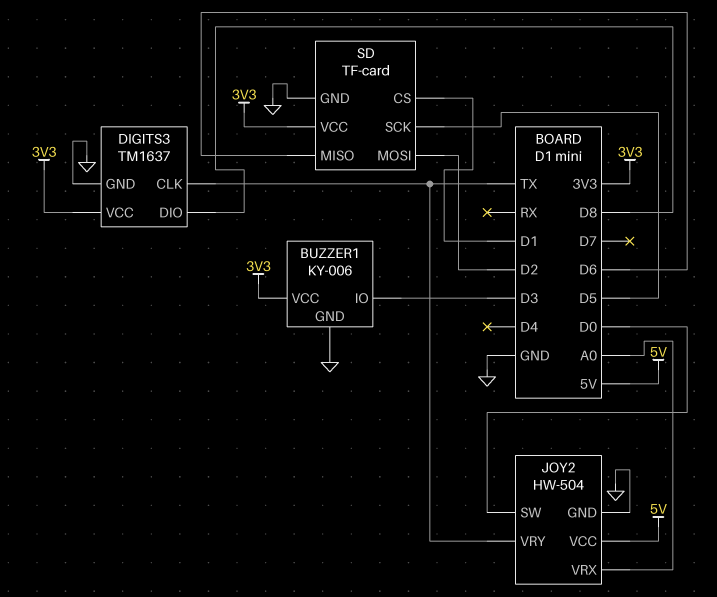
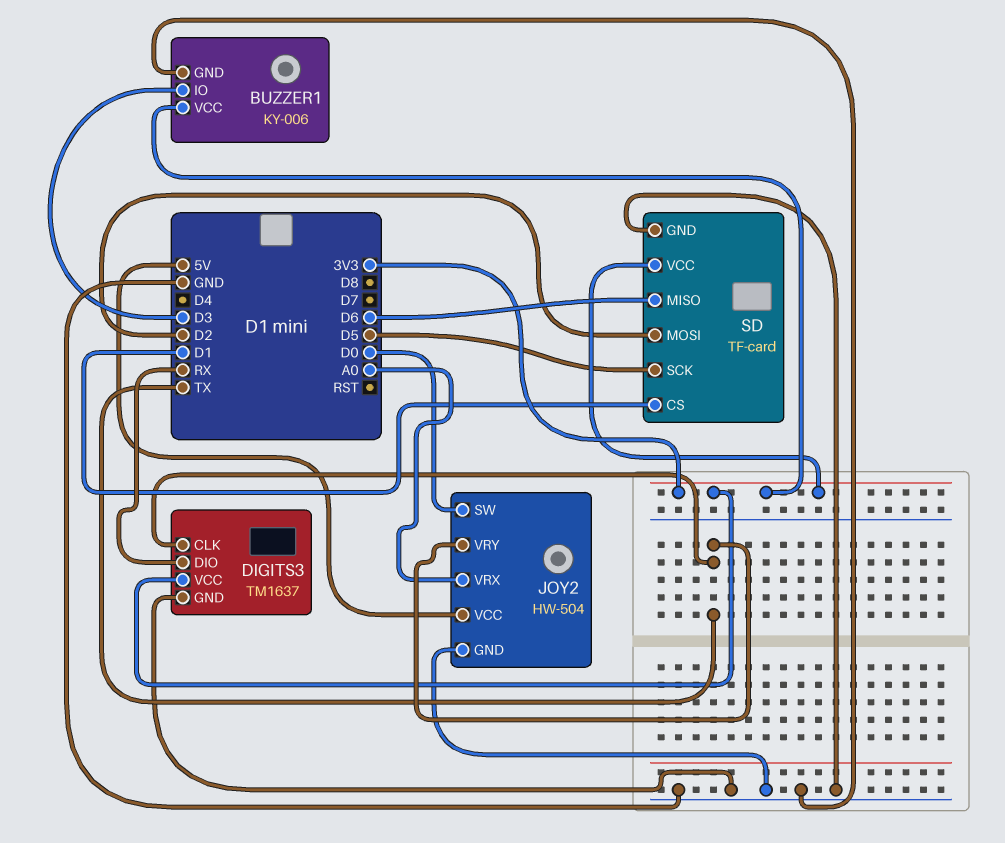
DIGITS3 pin DIO: D8 -> RX

